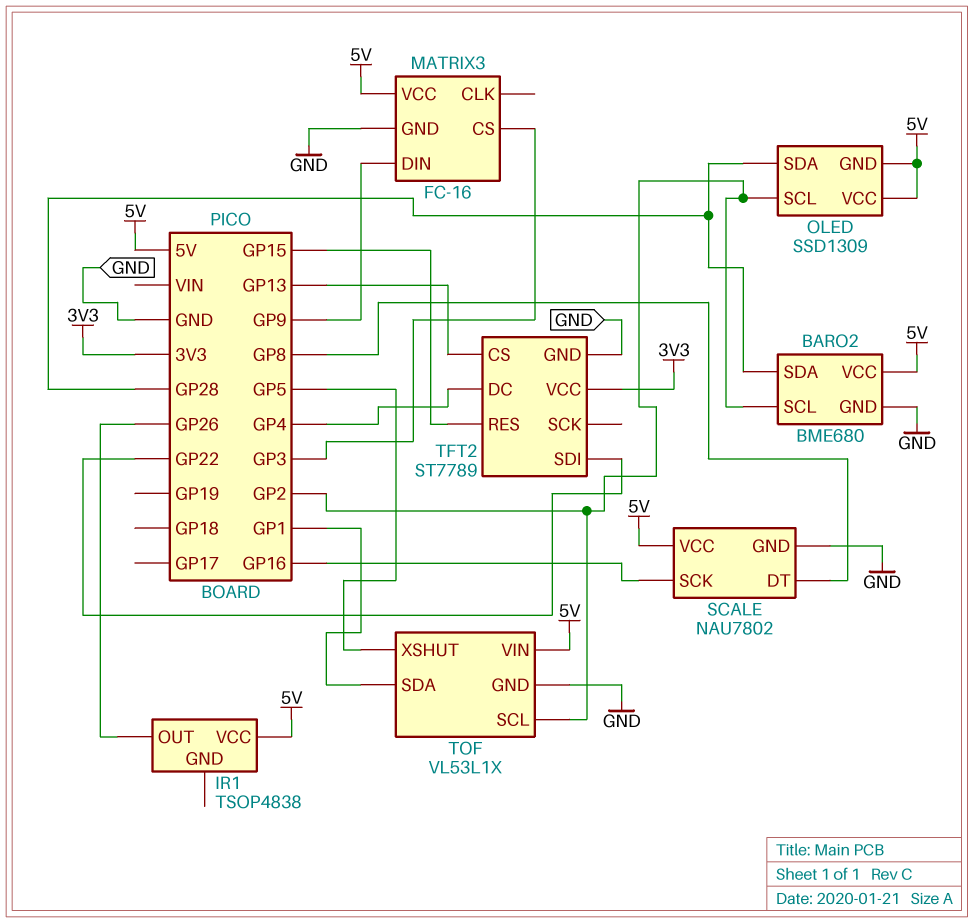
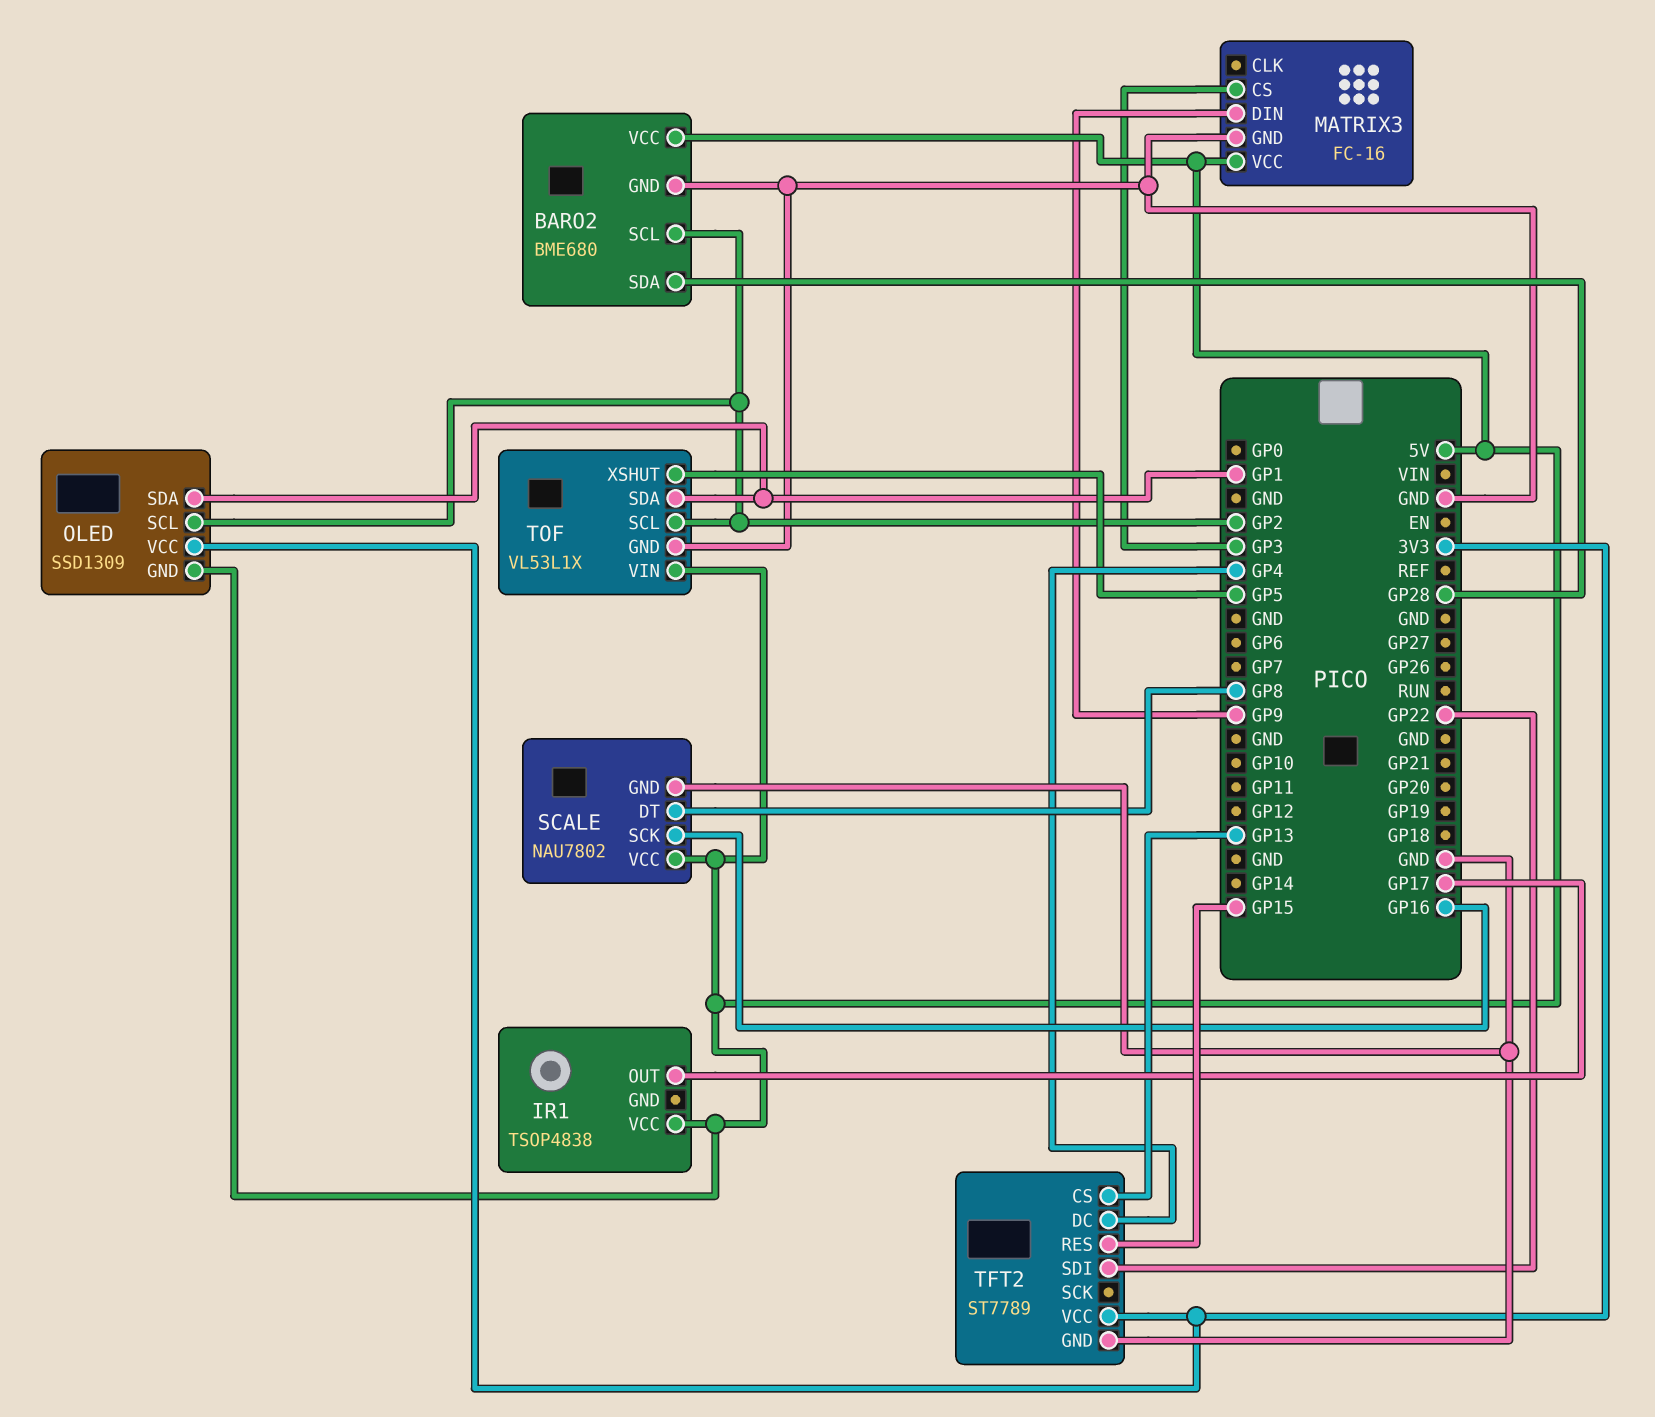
IR1 pin OUT: GP26 -> GP17
OLED pin SDA: GP28 -> GP1
OLED pin VCC: 5V -> 3V3

